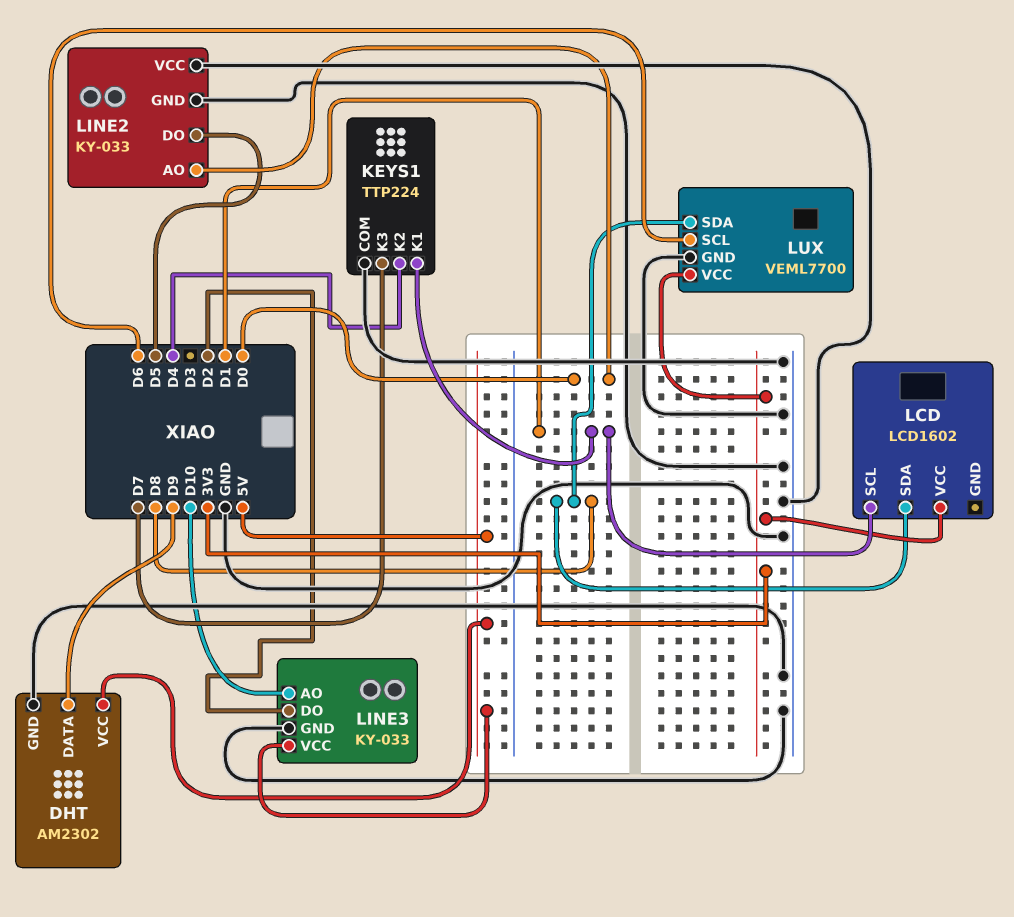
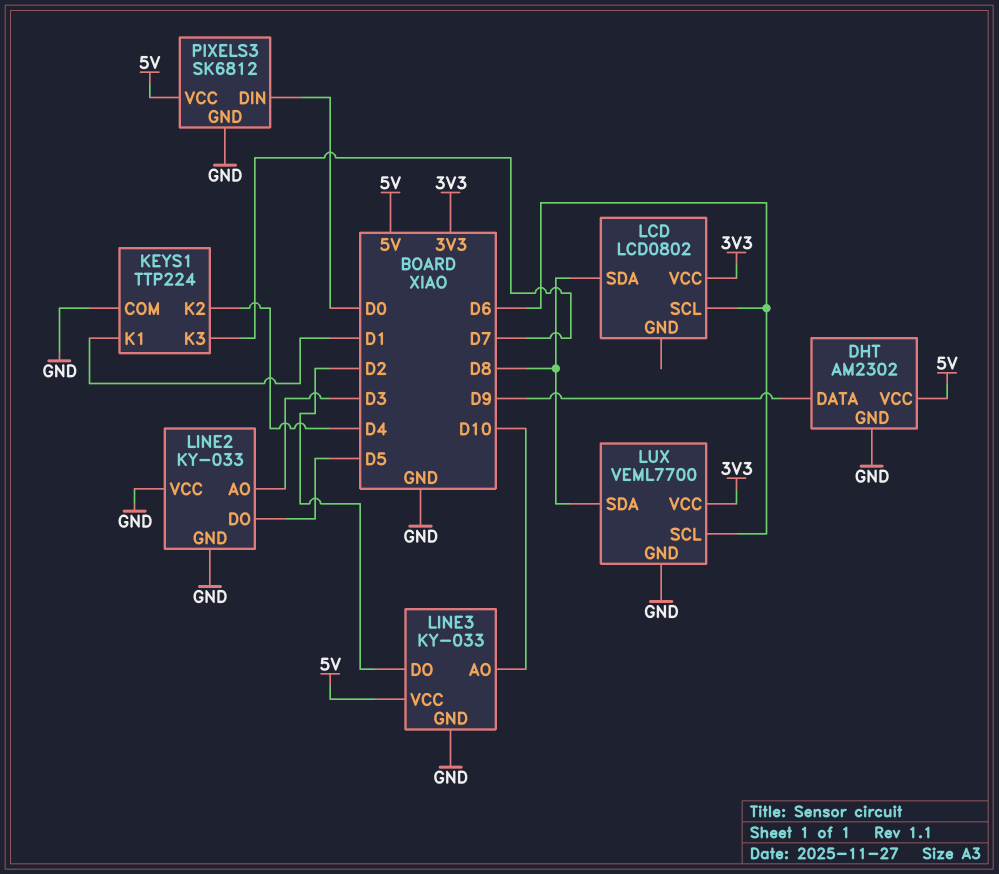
LCD: LCD1602 -> LCD0802
LCD pin SCL: D1 -> D6
LINE2 pin AO: D0 -> D3
PIXELS3: none -> SK6812
PIXELS3 pin DIN: none -> D0
PIXELS3 pin GND: none -> GND
PIXELS3 pin VCC: none -> 5V

